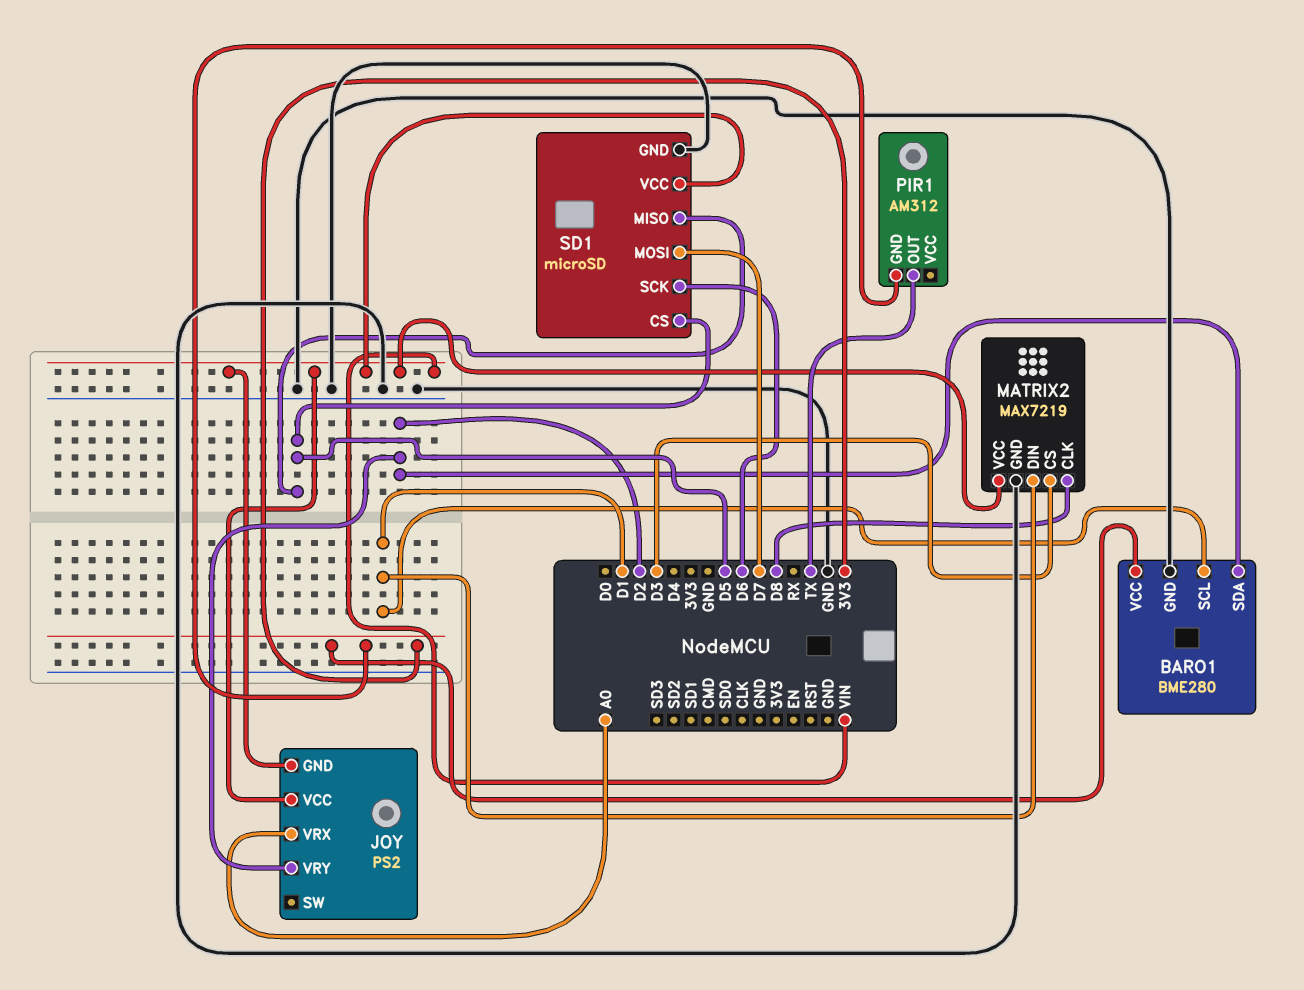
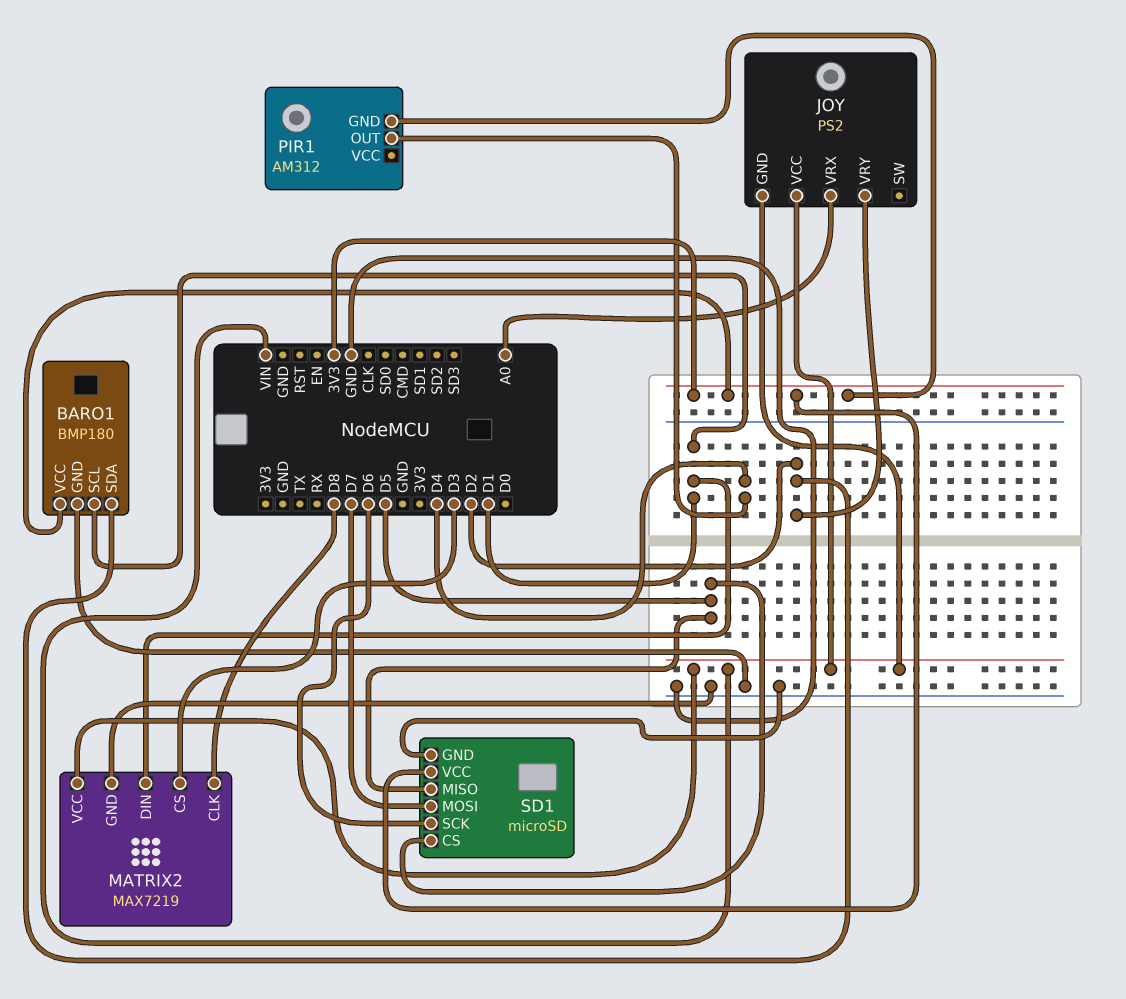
BARO1: BME280 -> BMP180
PIR1 pin OUT: TX -> D4
SD1 pin VCC: VIN -> 3V3

